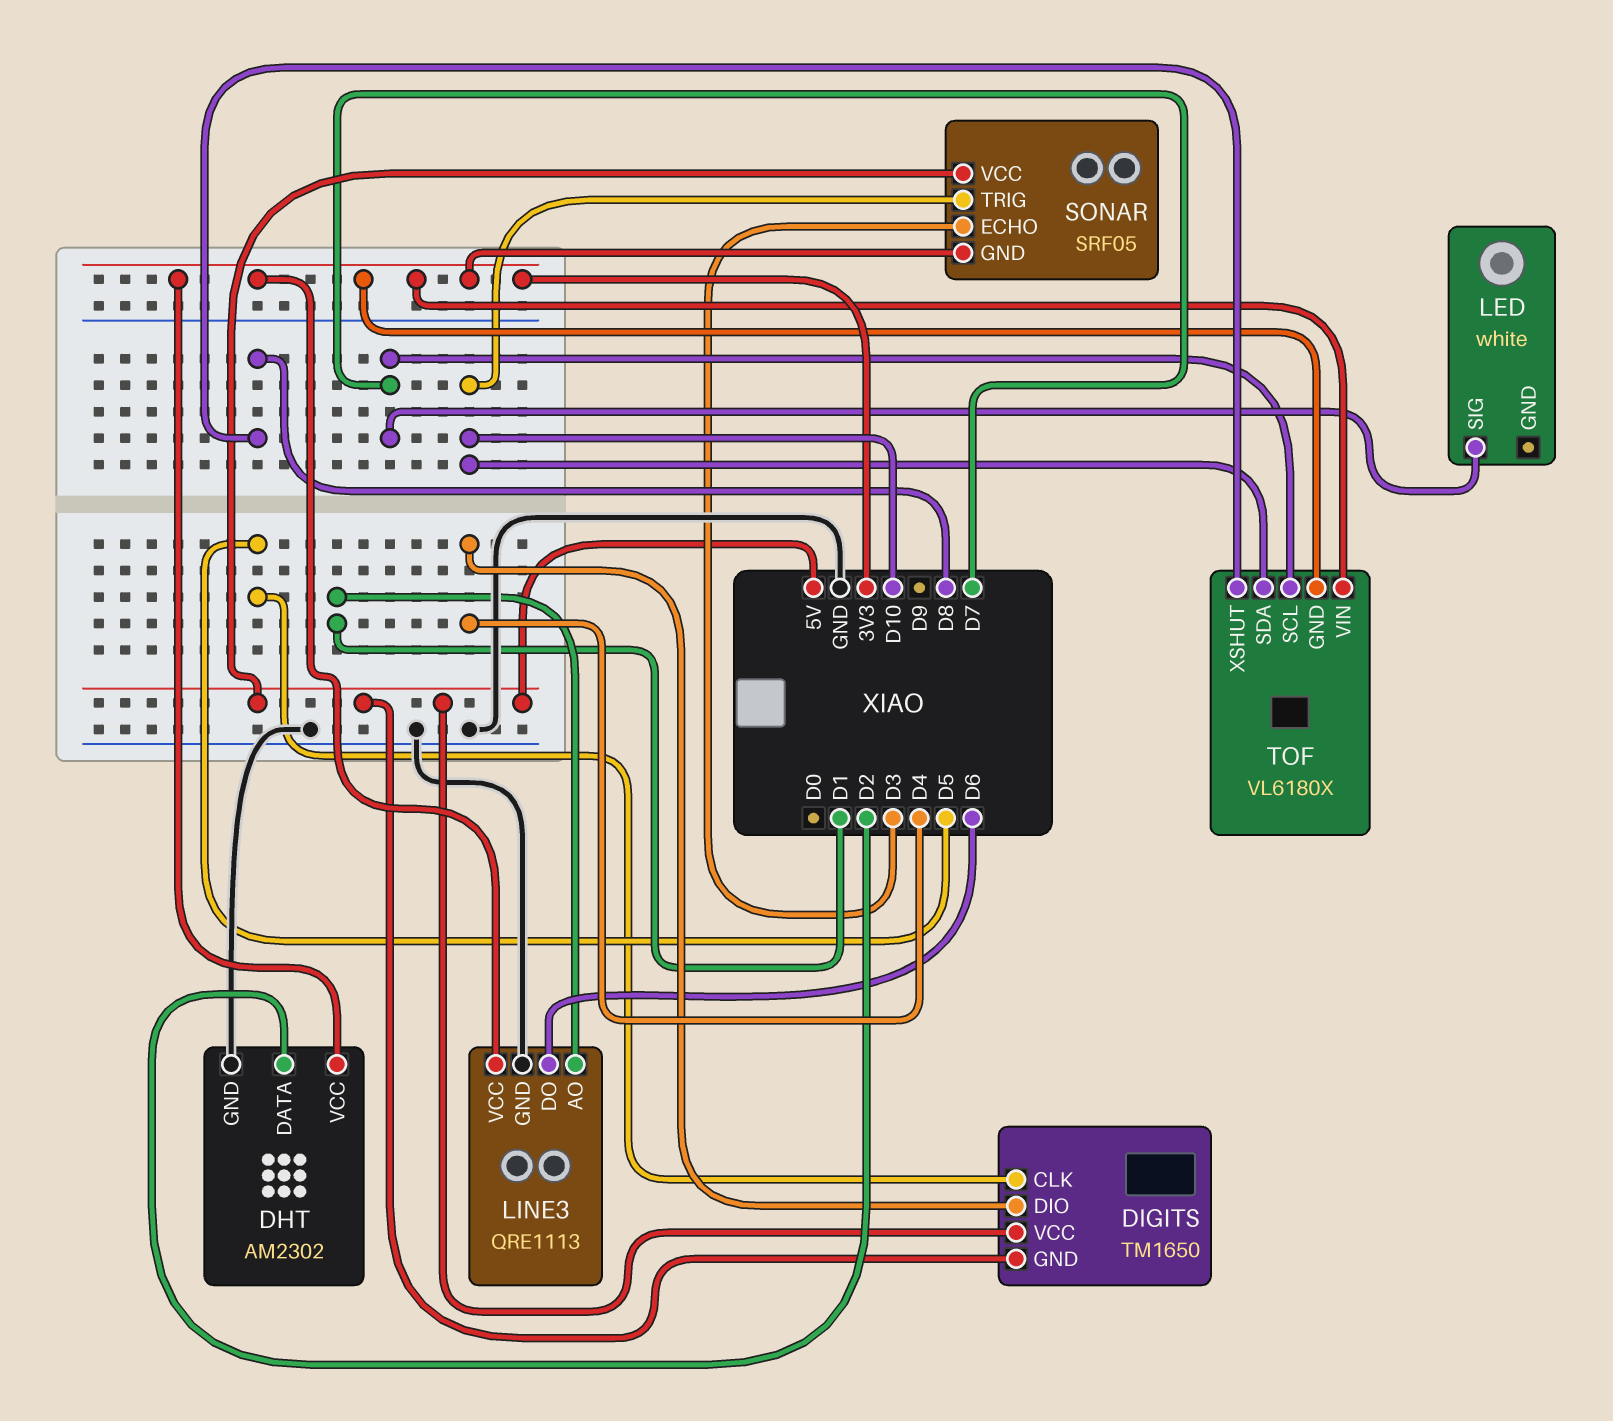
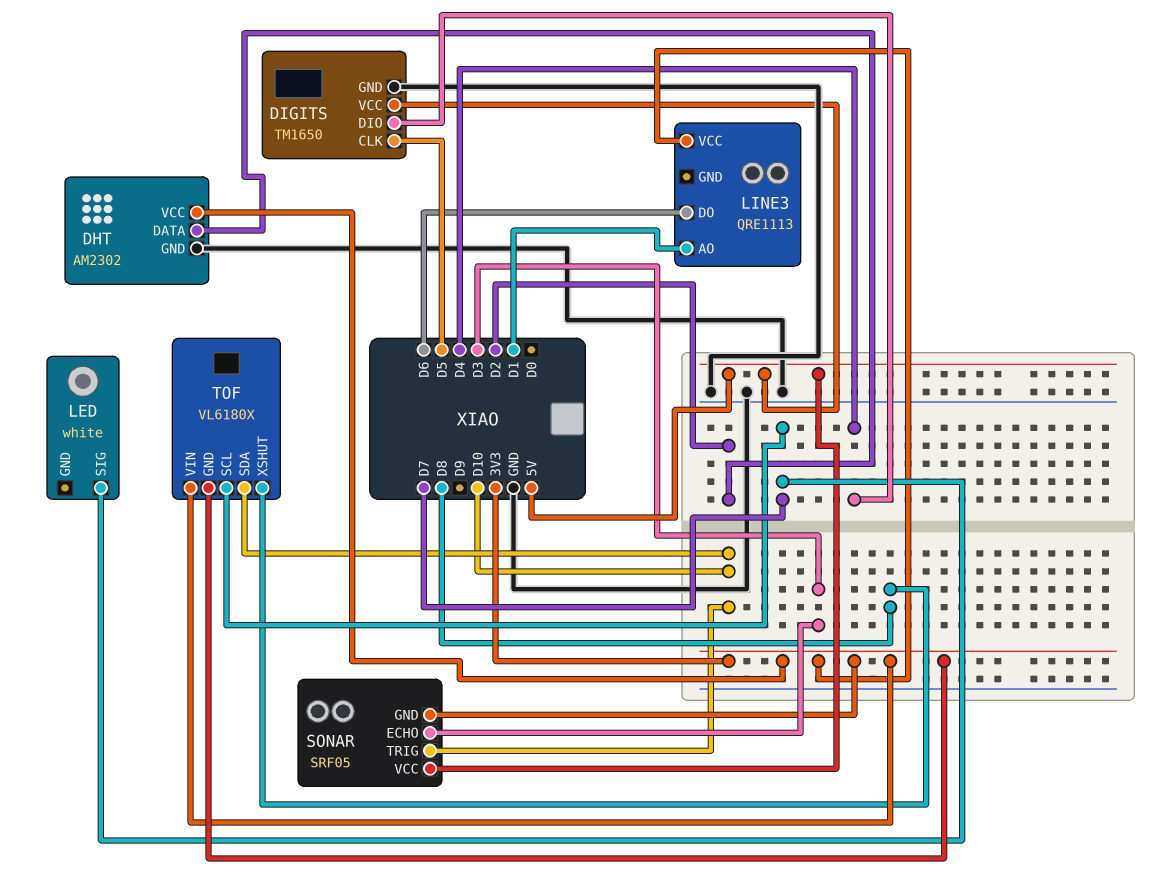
DIGITS pin GND: 5V -> GND
LINE3 pin GND: GND -> none

